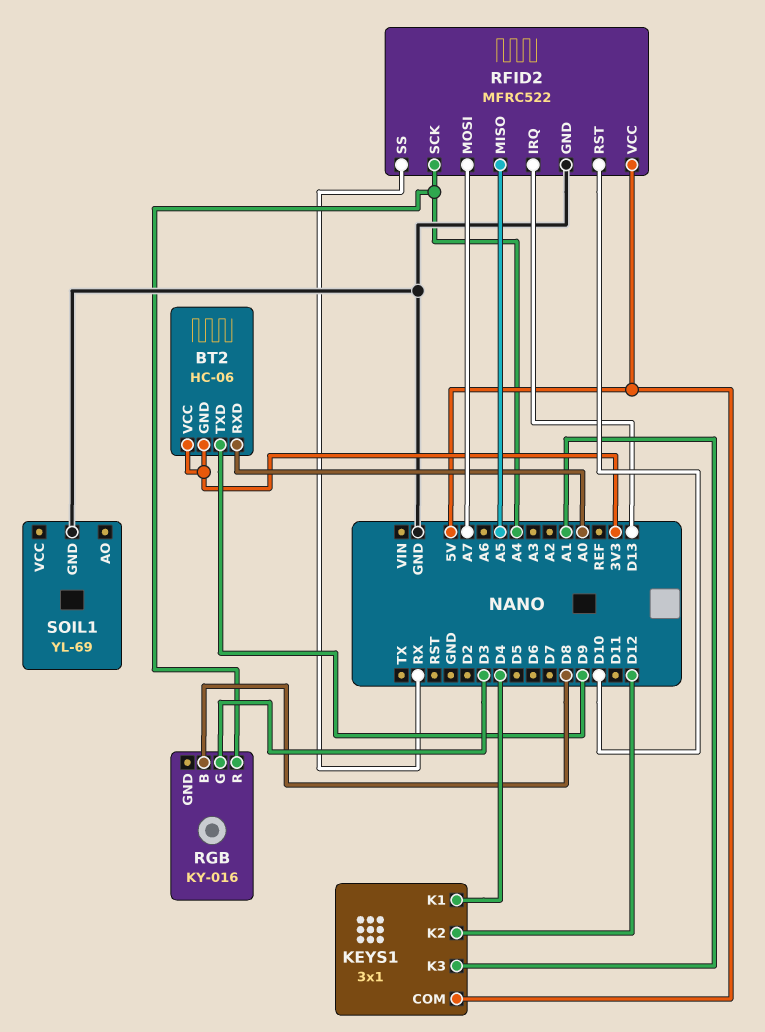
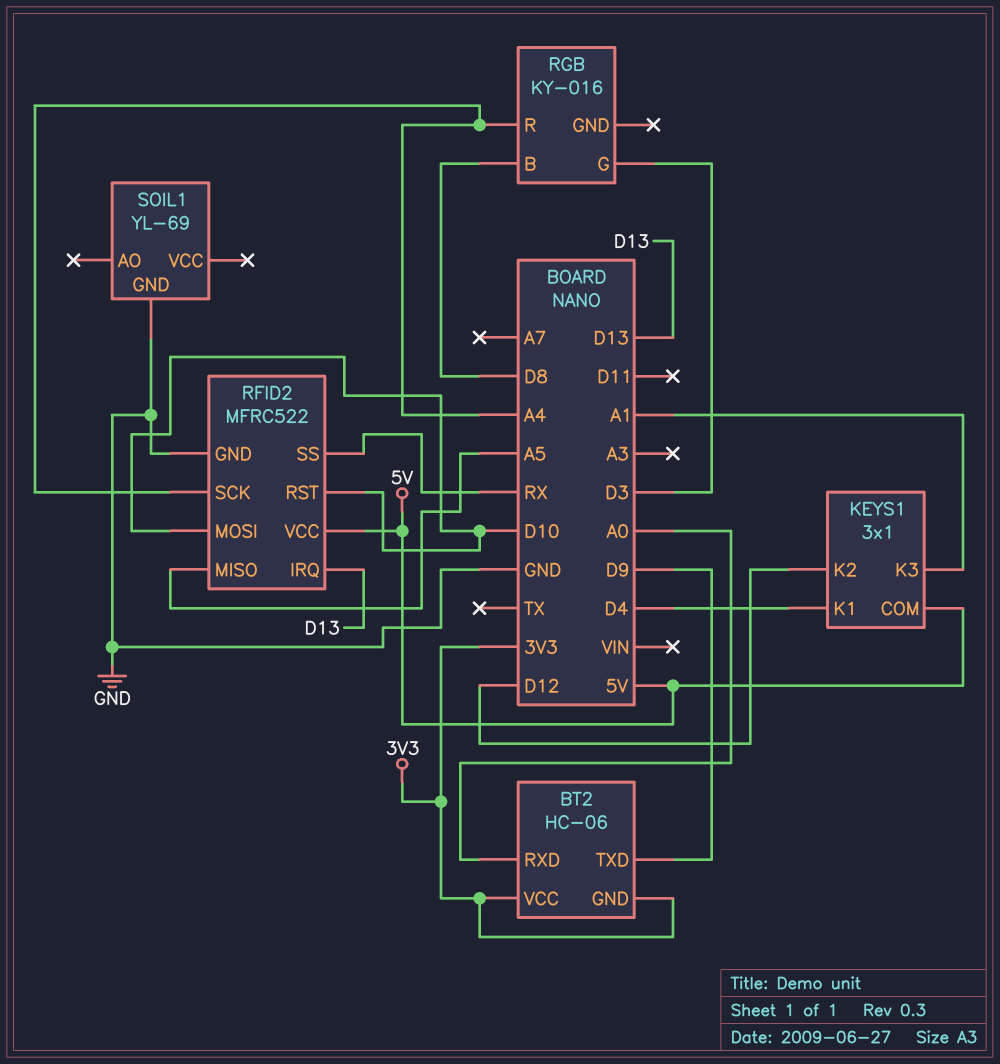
RFID2 pin MOSI: A7 -> D10

